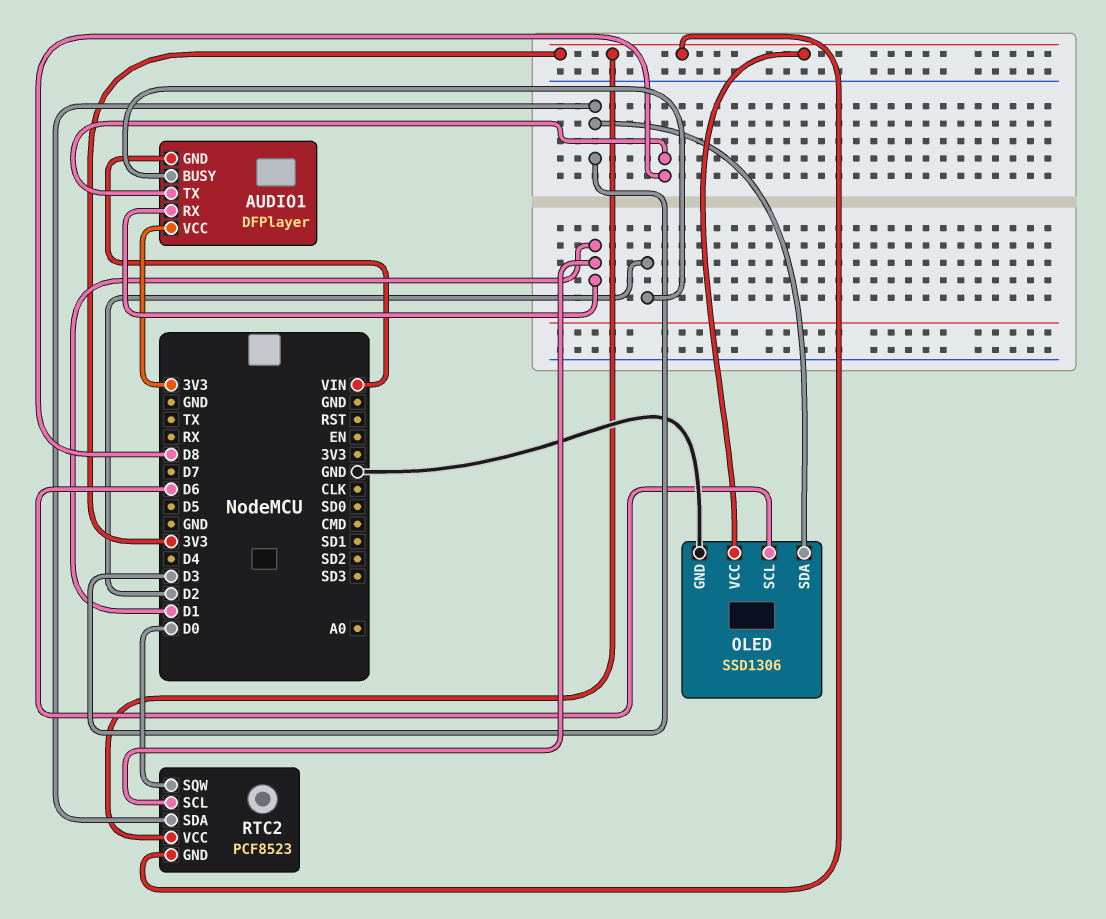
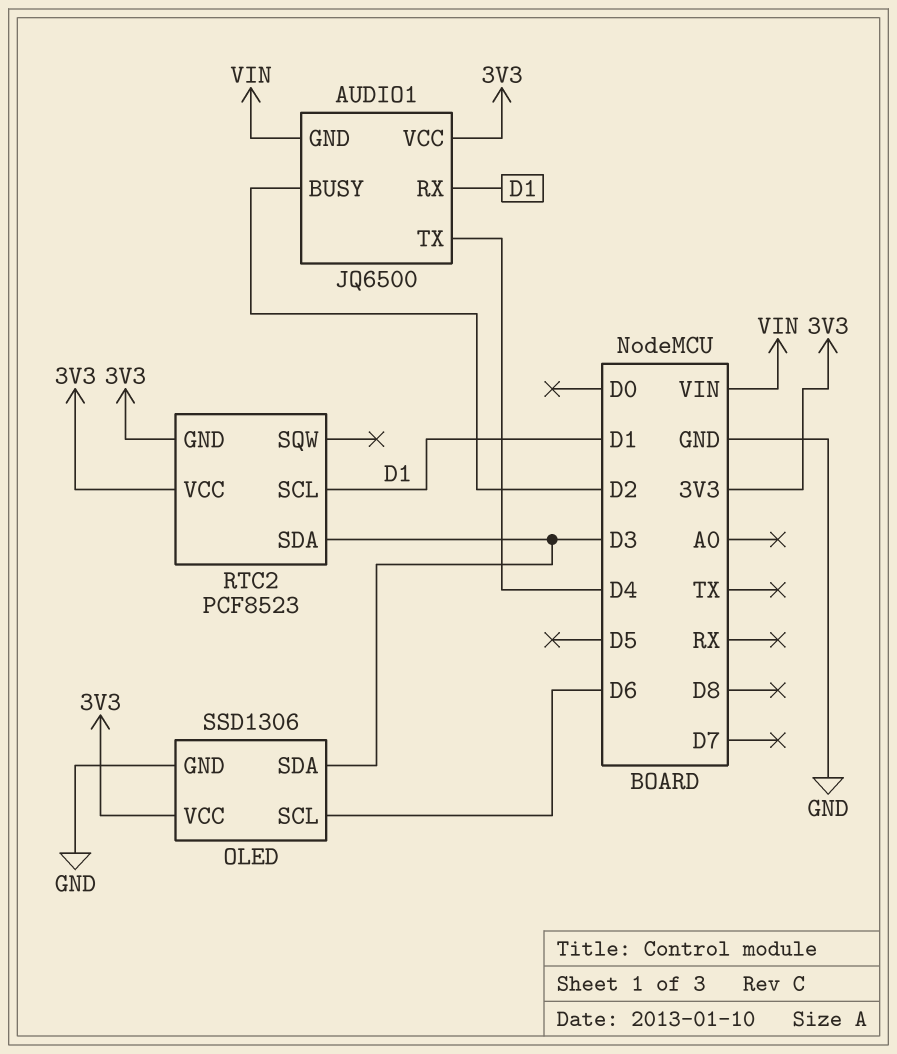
AUDIO1: DFPlayer -> JQ6500
AUDIO1 pin TX: D8 -> D4
RTC2 pin SQW: D0 -> none

